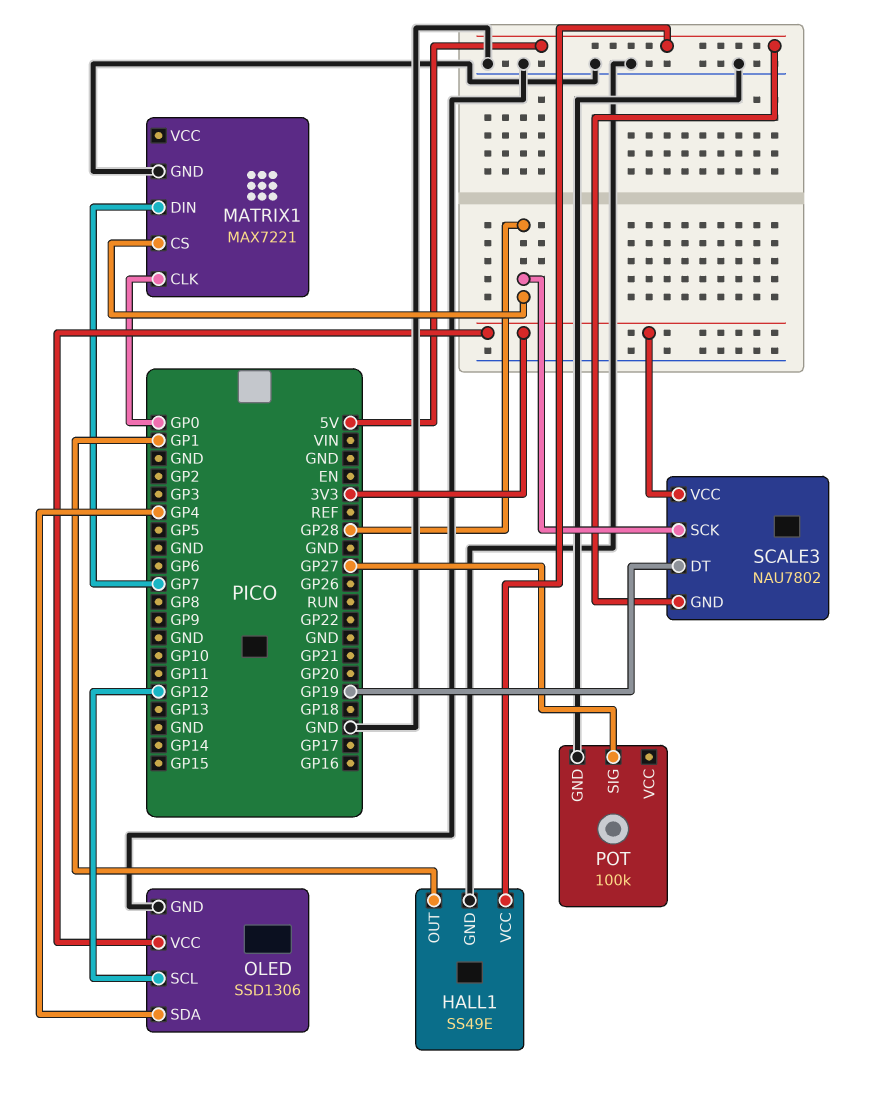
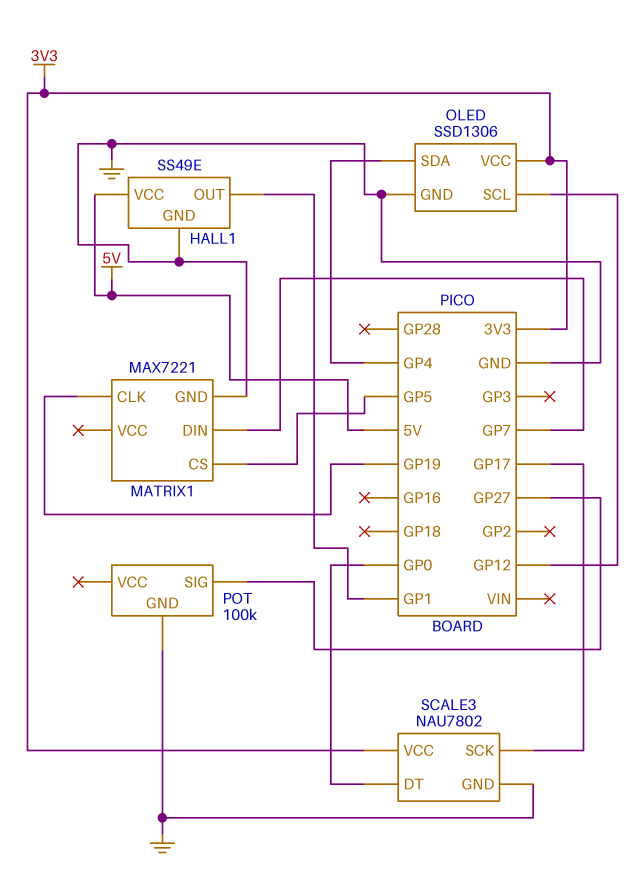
MATRIX1 pin CLK: GP0 -> GP19
MATRIX1 pin CS: GP28 -> GP5
SCALE3 pin DT: GP19 -> GP0
SCALE3 pin GND: 5V -> GND
SCALE3 pin SCK: GP28 -> GP17

